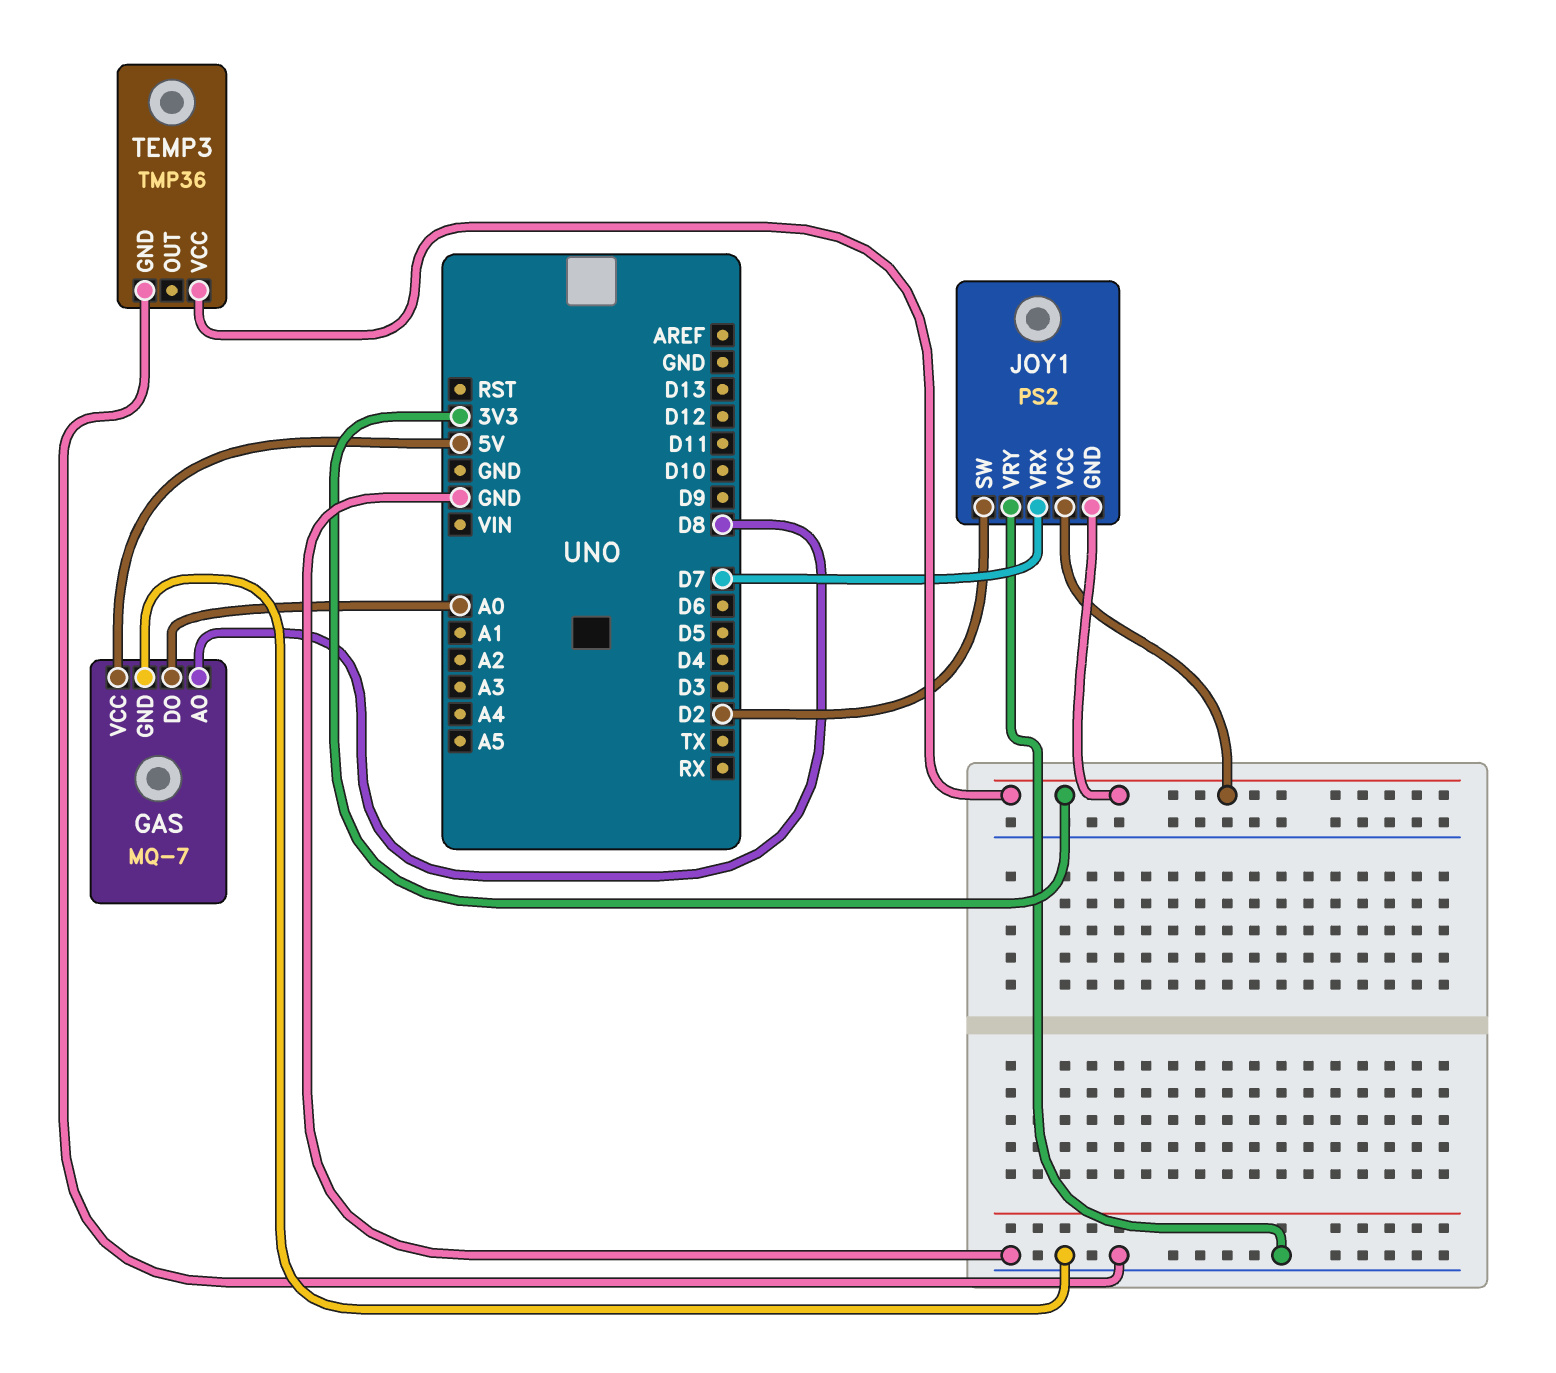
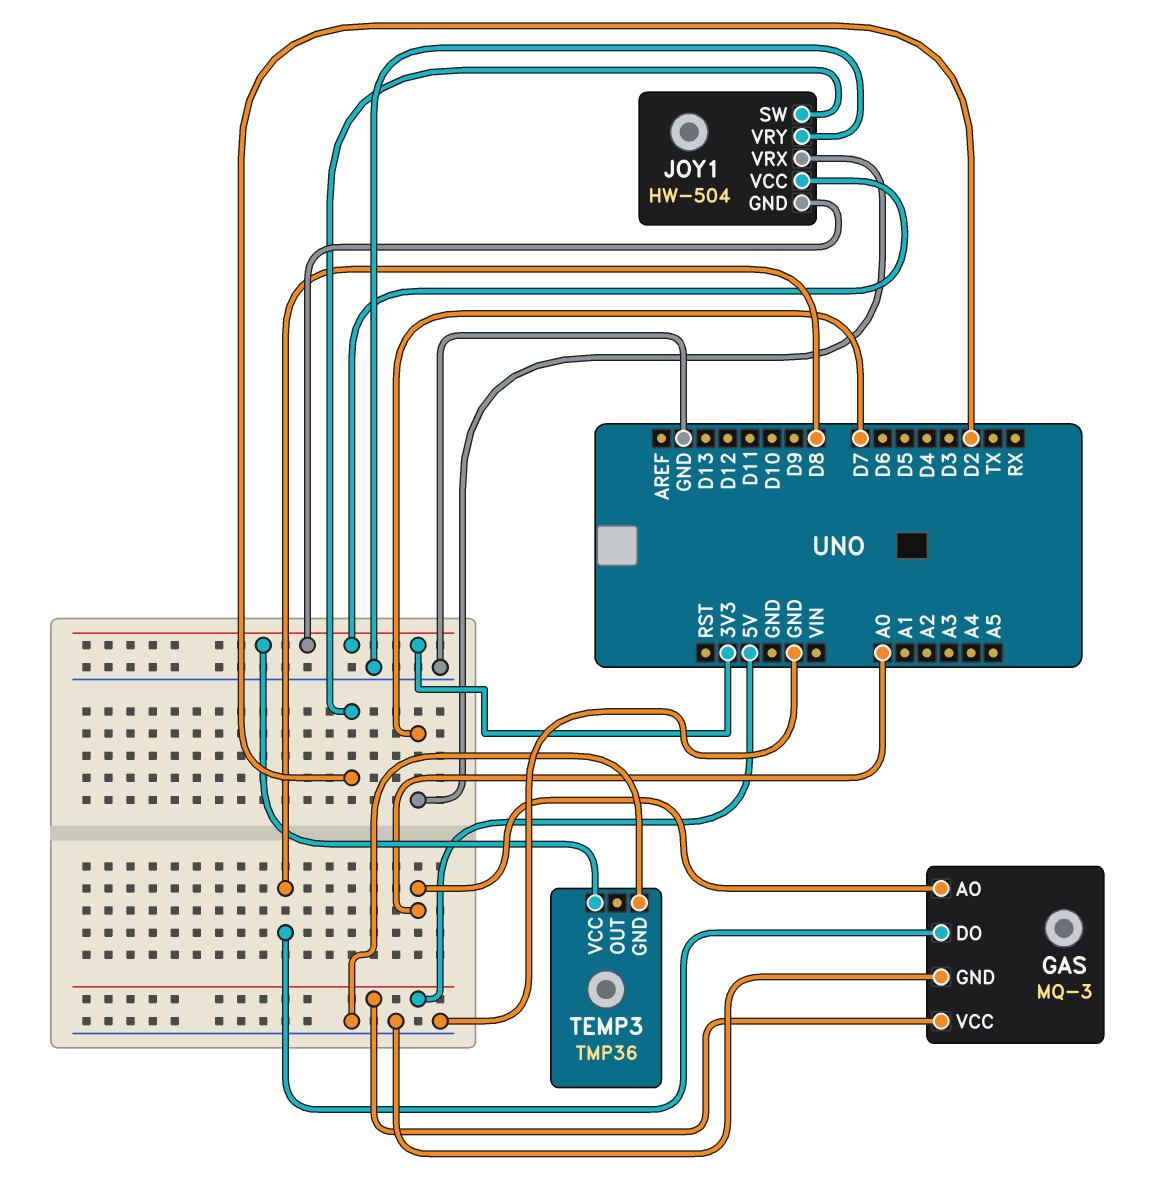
GAS: MQ-7 -> MQ-3
GAS pin AO: D8 -> A0
GAS pin DO: A0 -> D8
JOY1: PS2 -> HW-504

